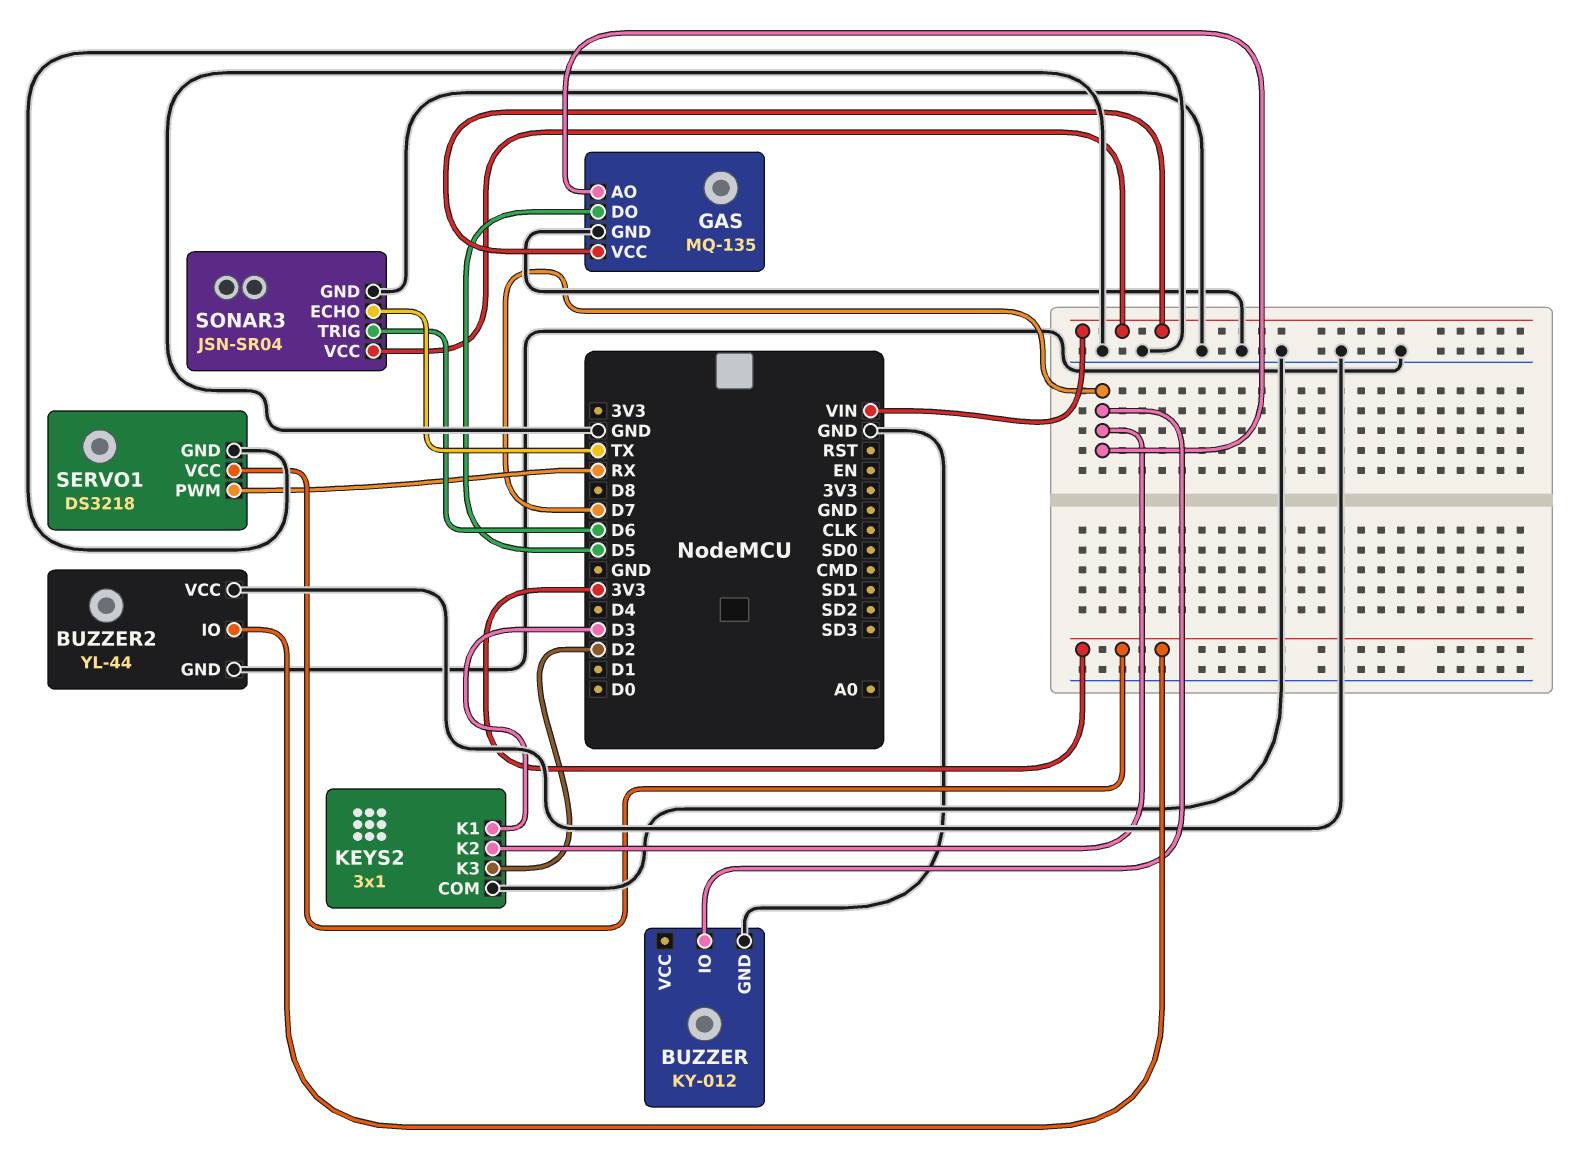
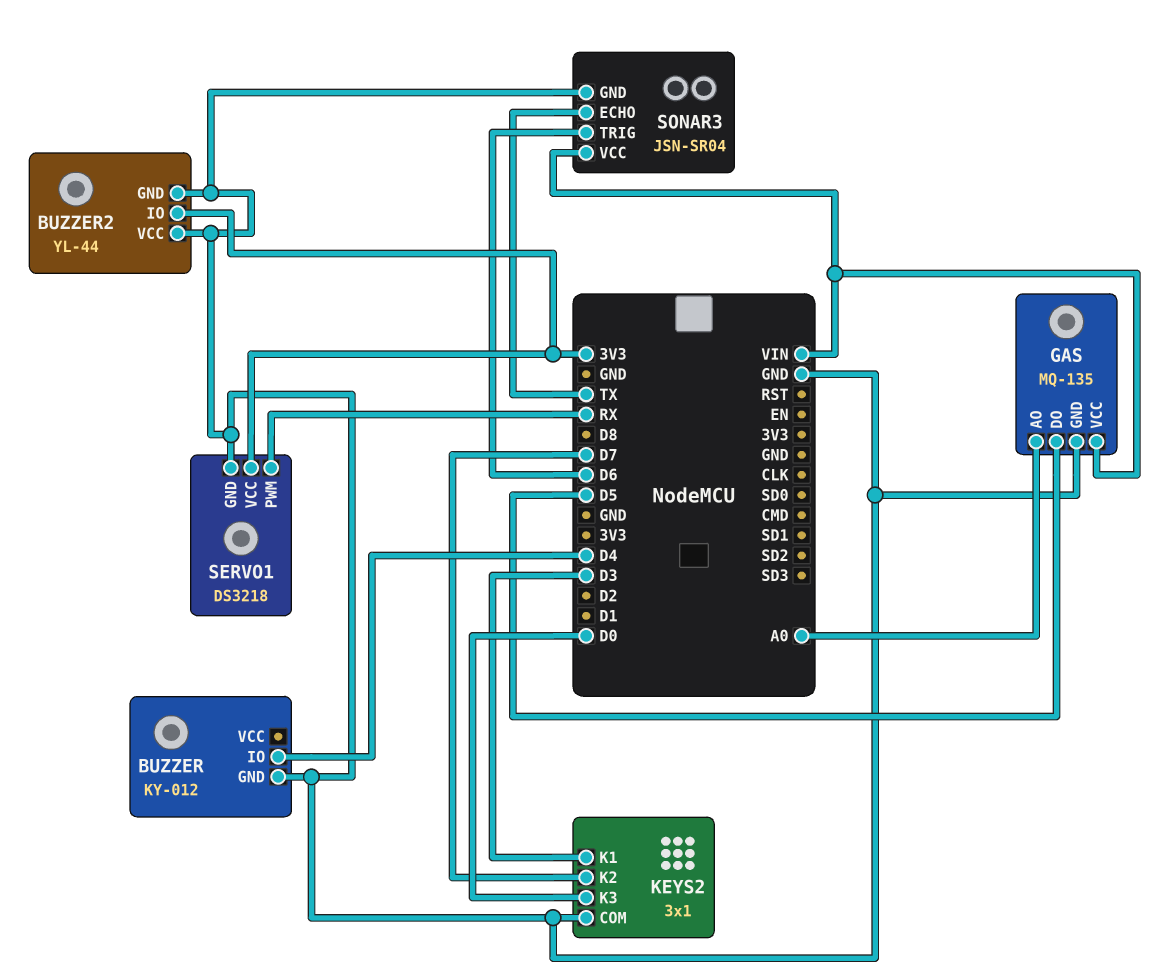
BUZZER pin IO: D7 -> D4
GAS pin AO: D7 -> A0
KEYS2 pin K3: D2 -> D0

